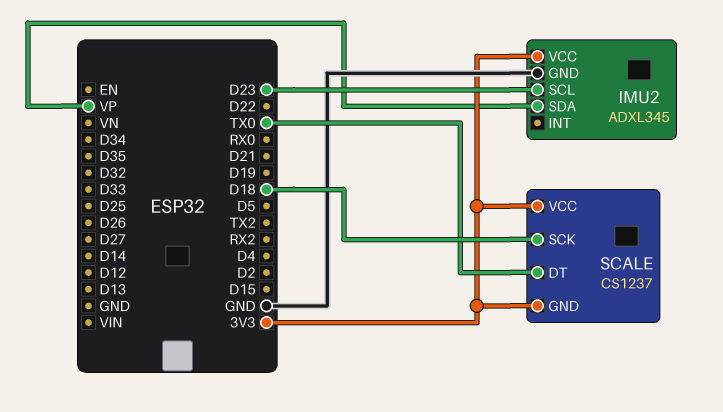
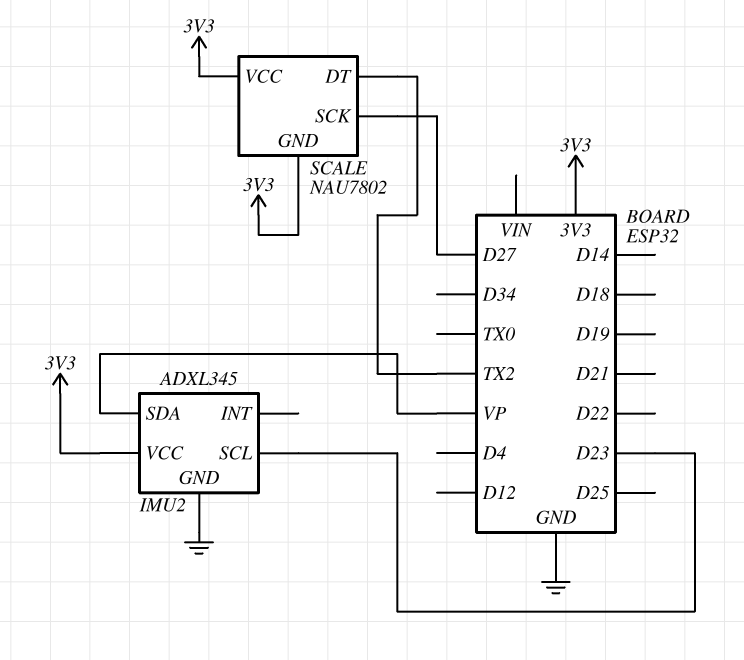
SCALE: CS1237 -> NAU7802
SCALE pin DT: TX0 -> TX2
SCALE pin SCK: D18 -> D27

